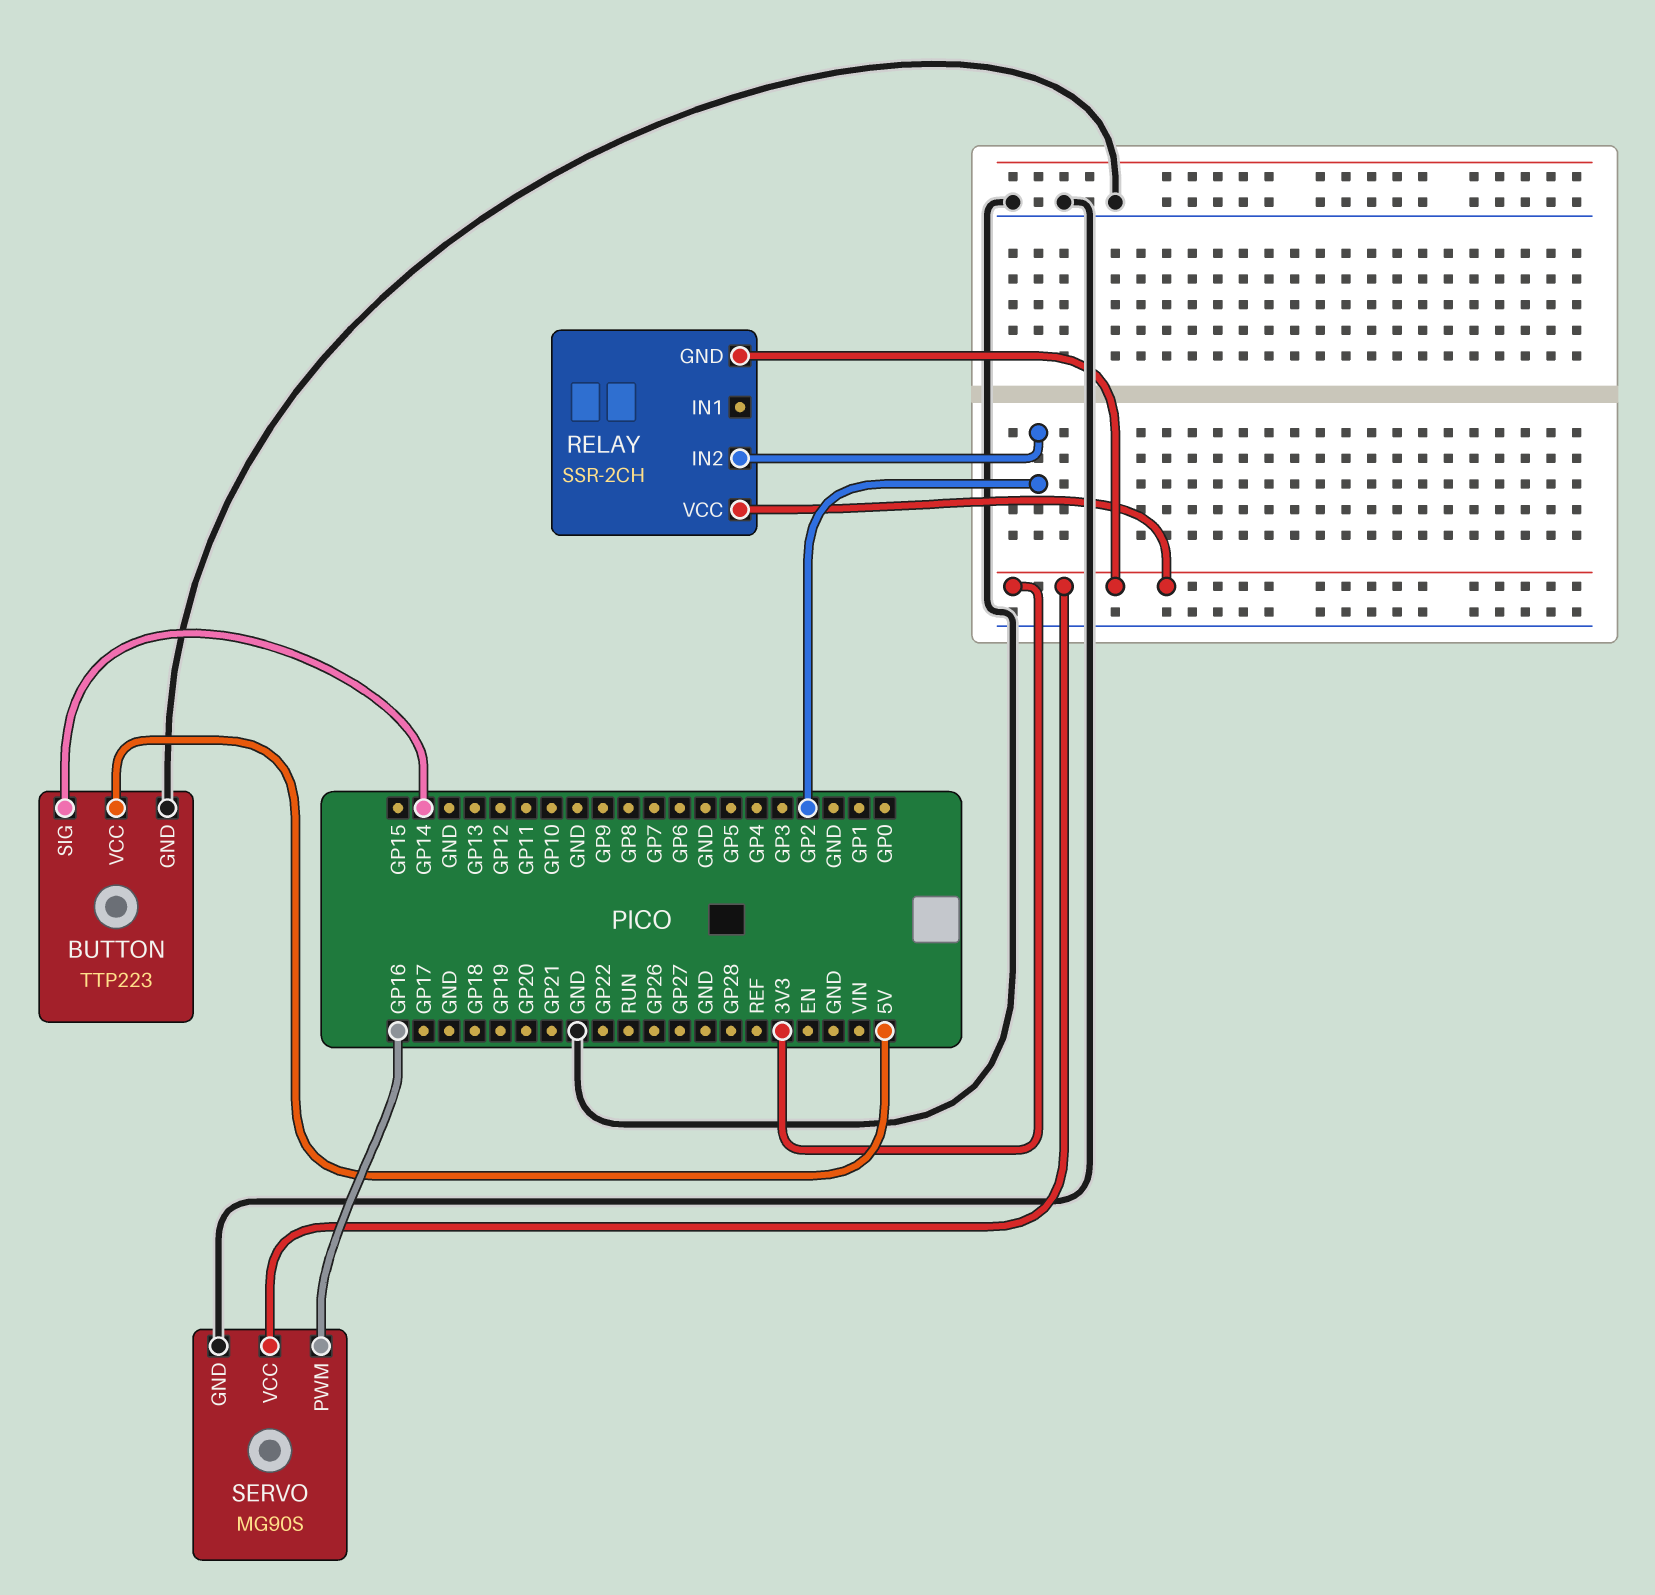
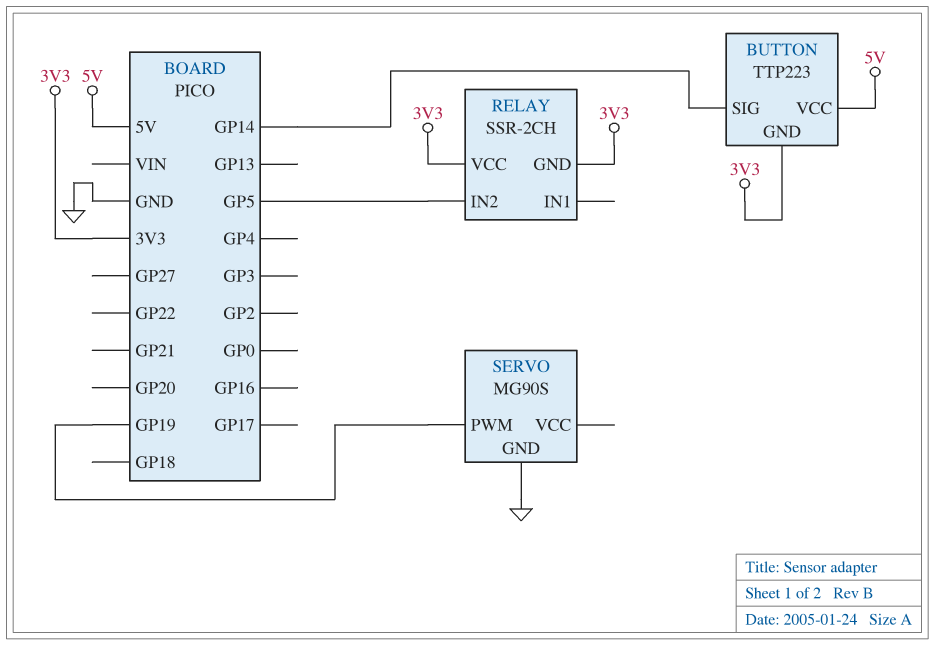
BUTTON pin GND: GND -> 3V3
RELAY pin IN2: GP2 -> GP5
SERVO pin PWM: GP16 -> GP19
SERVO pin VCC: 3V3 -> none

